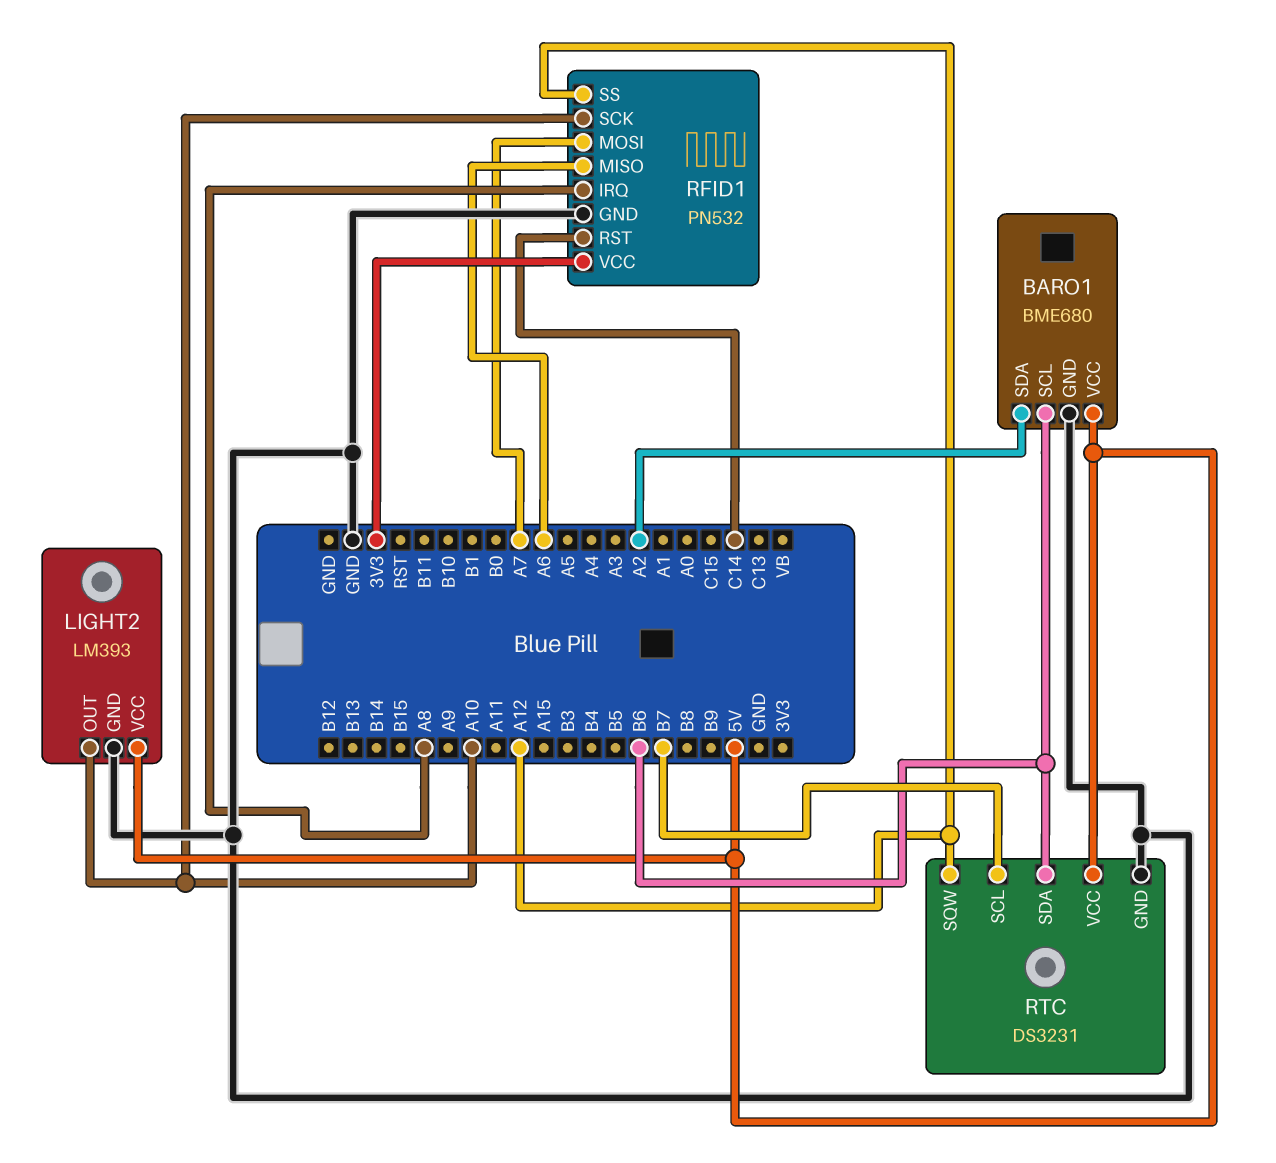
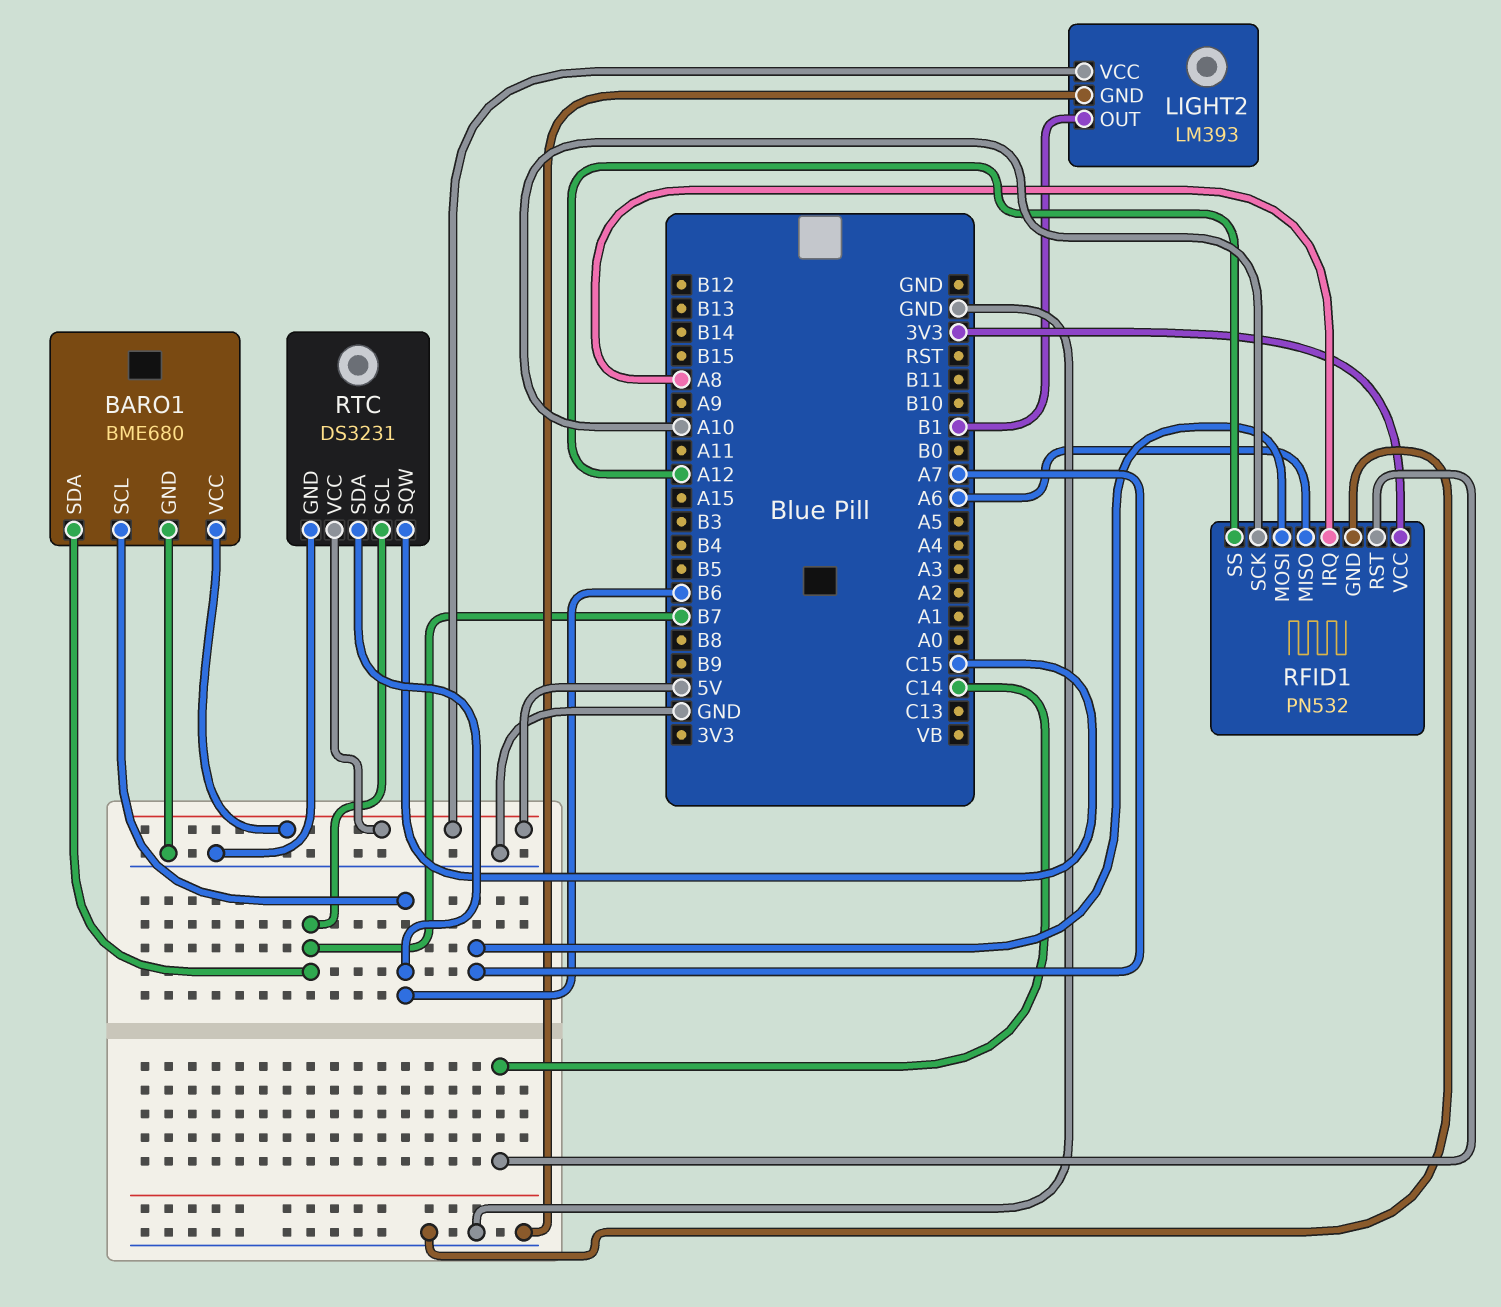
BARO1 pin SDA: A2 -> B7
LIGHT2 pin OUT: A10 -> B1
RTC pin SQW: A12 -> C15

